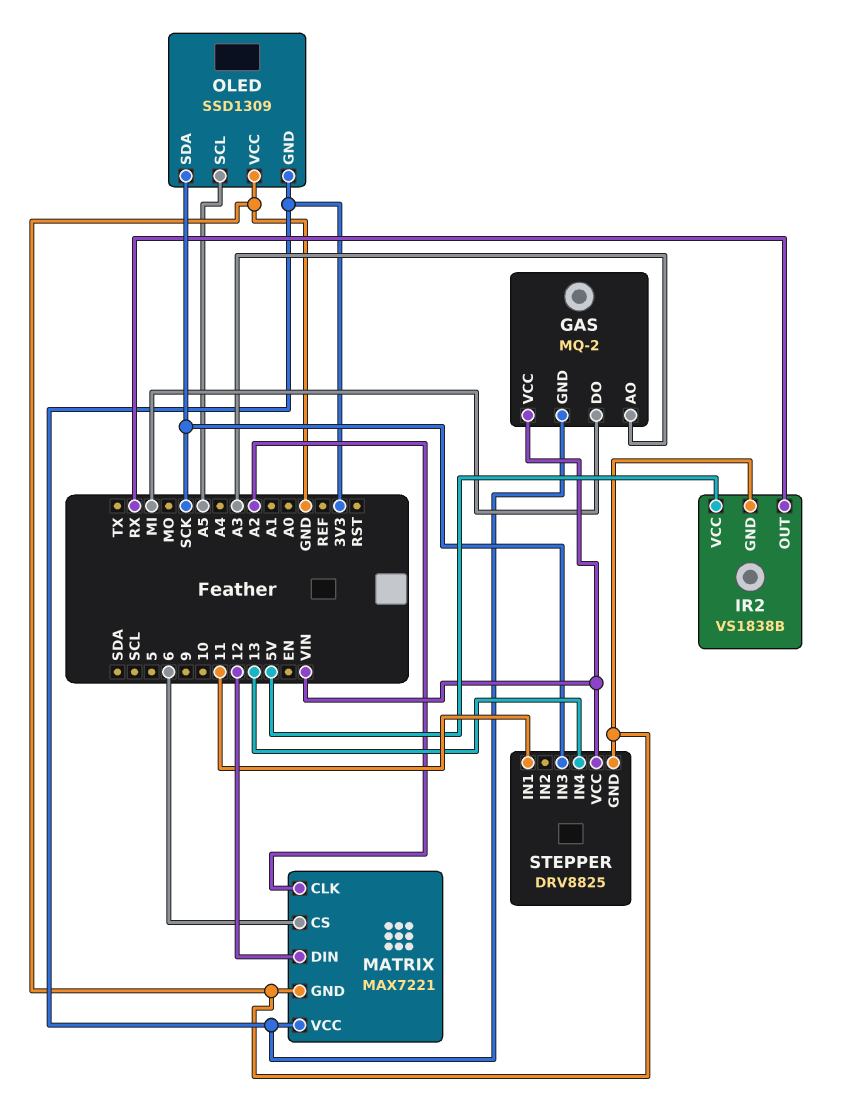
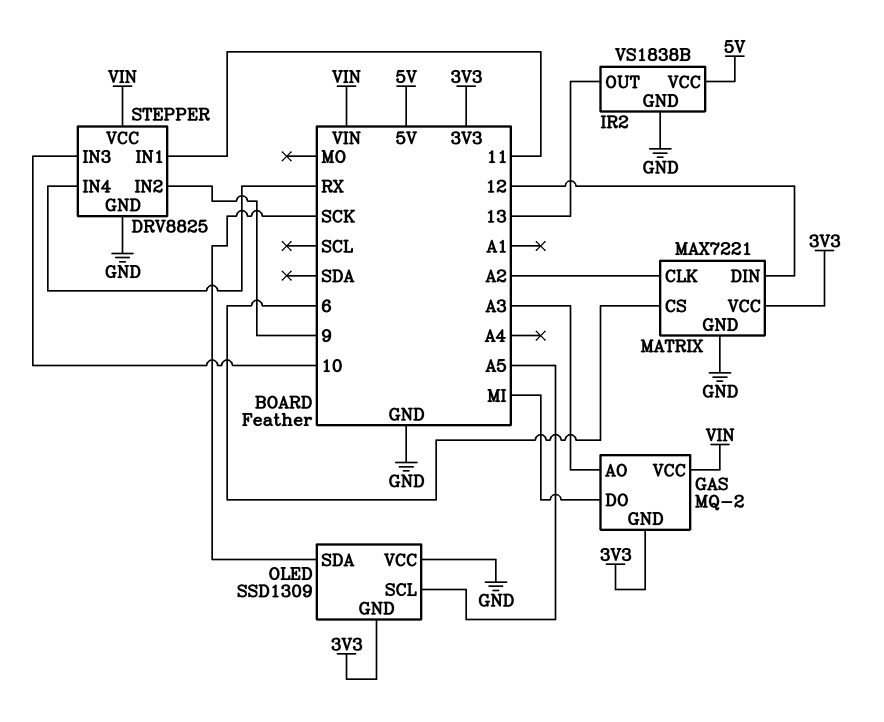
IR2 pin OUT: RX -> 13
STEPPER pin IN2: none -> 9
STEPPER pin IN3: SCK -> 10
STEPPER pin IN4: 13 -> RX

